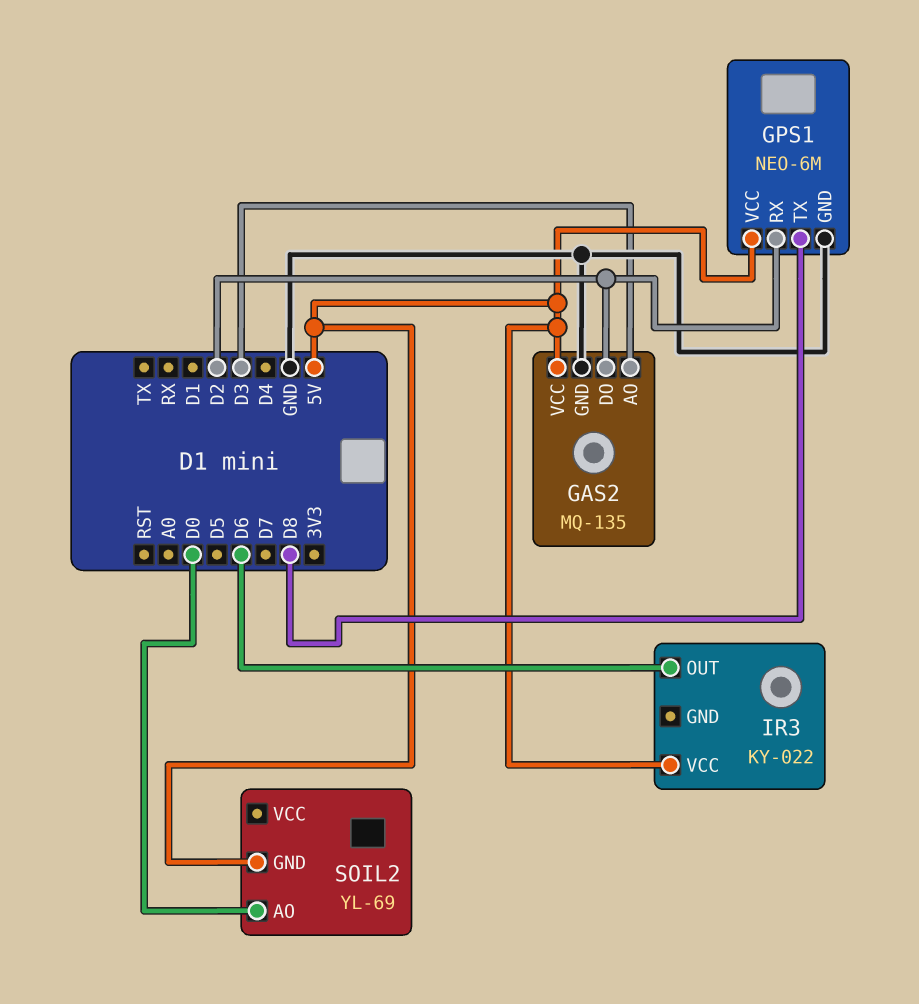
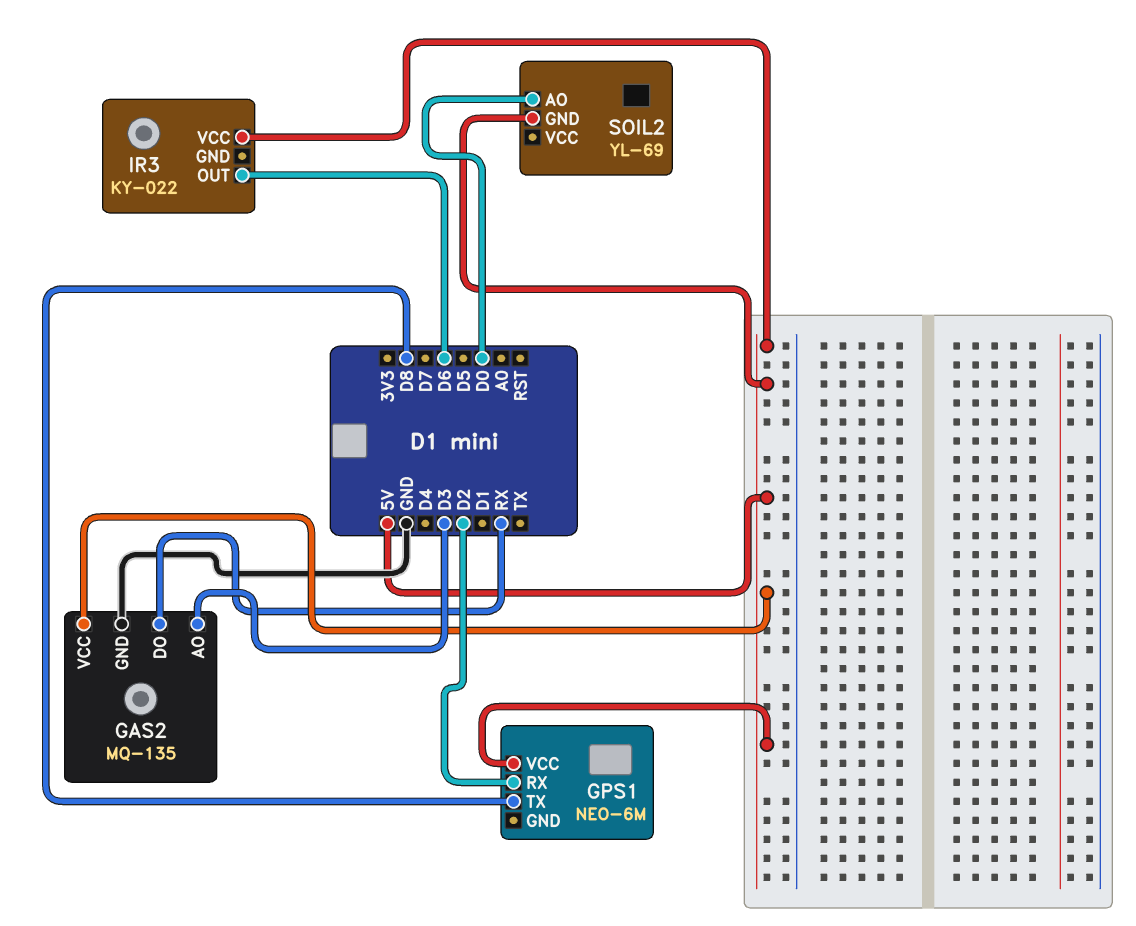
GAS2 pin DO: D2 -> RX
GPS1 pin GND: GND -> none

